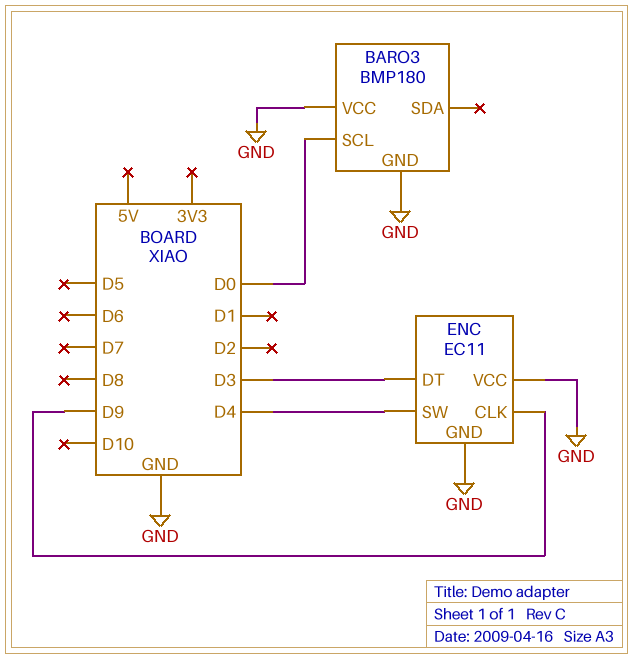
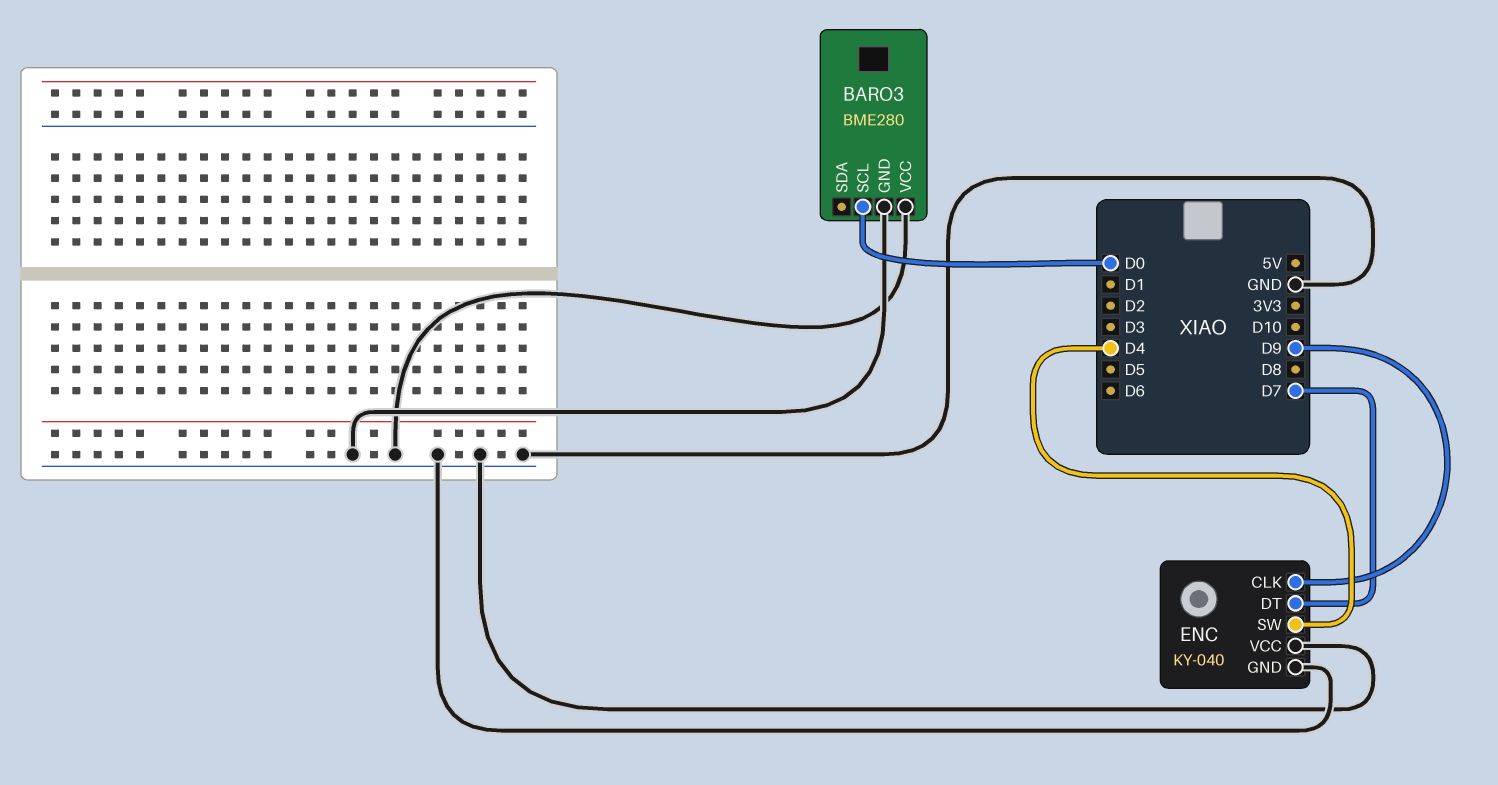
BARO3: BMP180 -> BME280
ENC: EC11 -> KY-040
ENC pin DT: D3 -> D7

